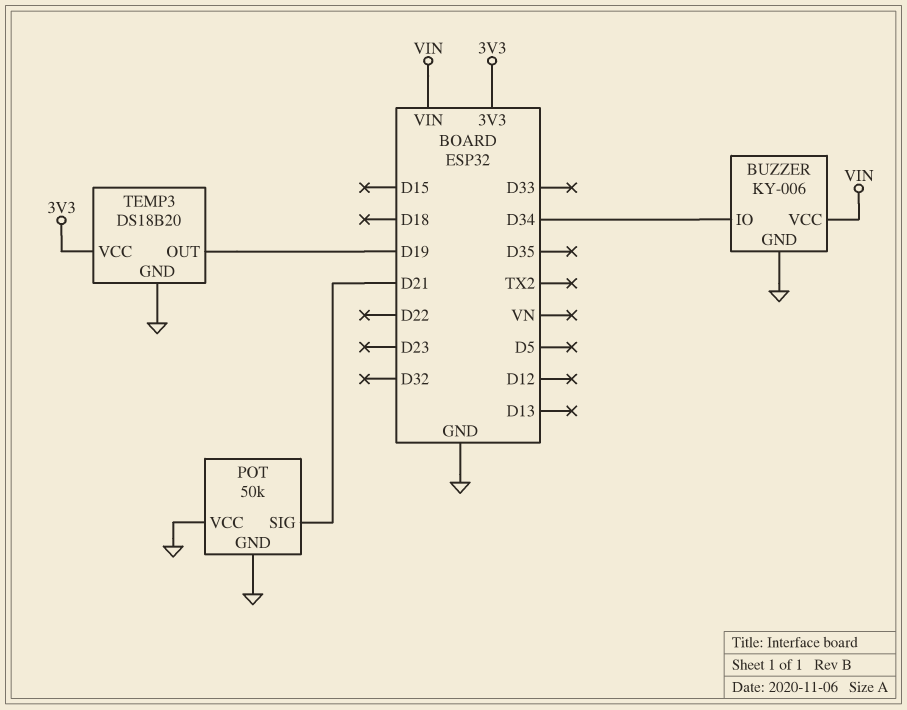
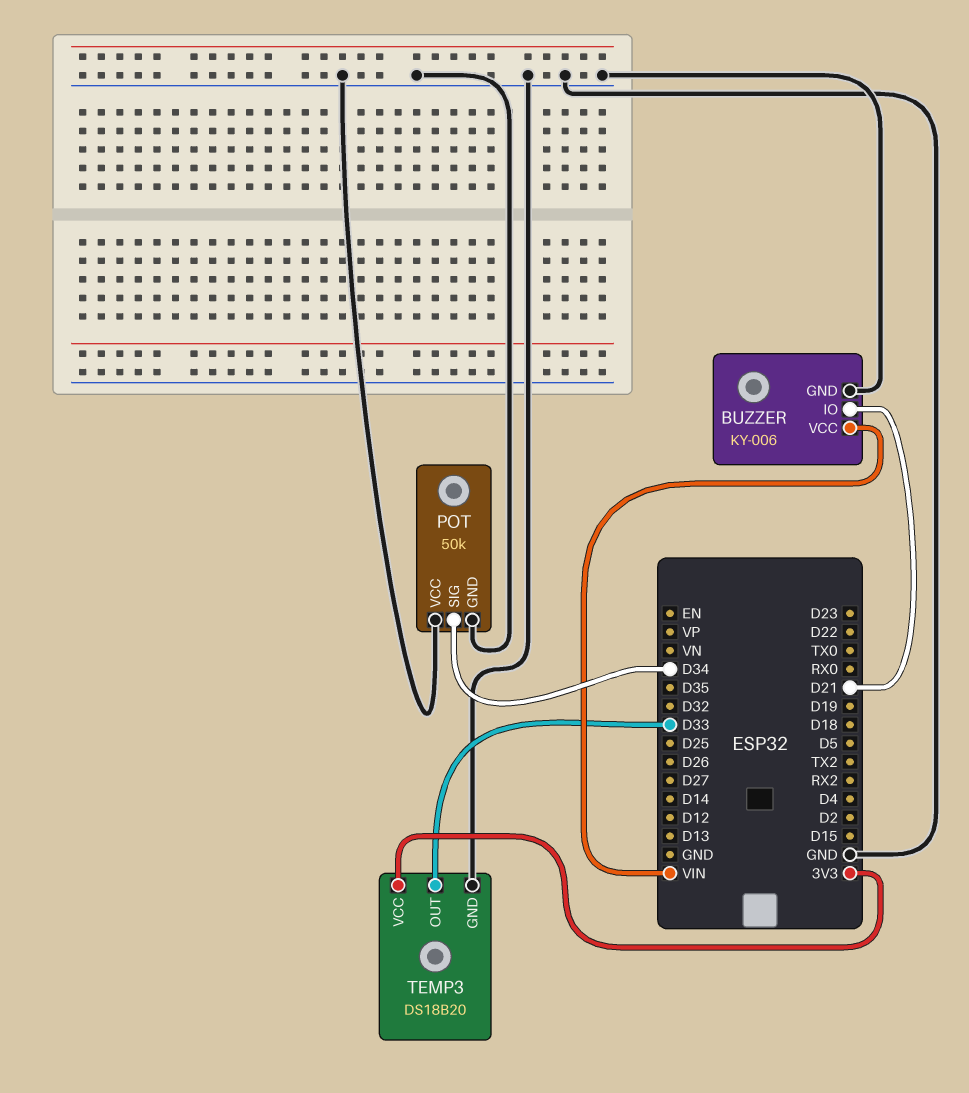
BUZZER pin IO: D34 -> D21
POT pin SIG: D21 -> D34
TEMP3 pin OUT: D19 -> D33

